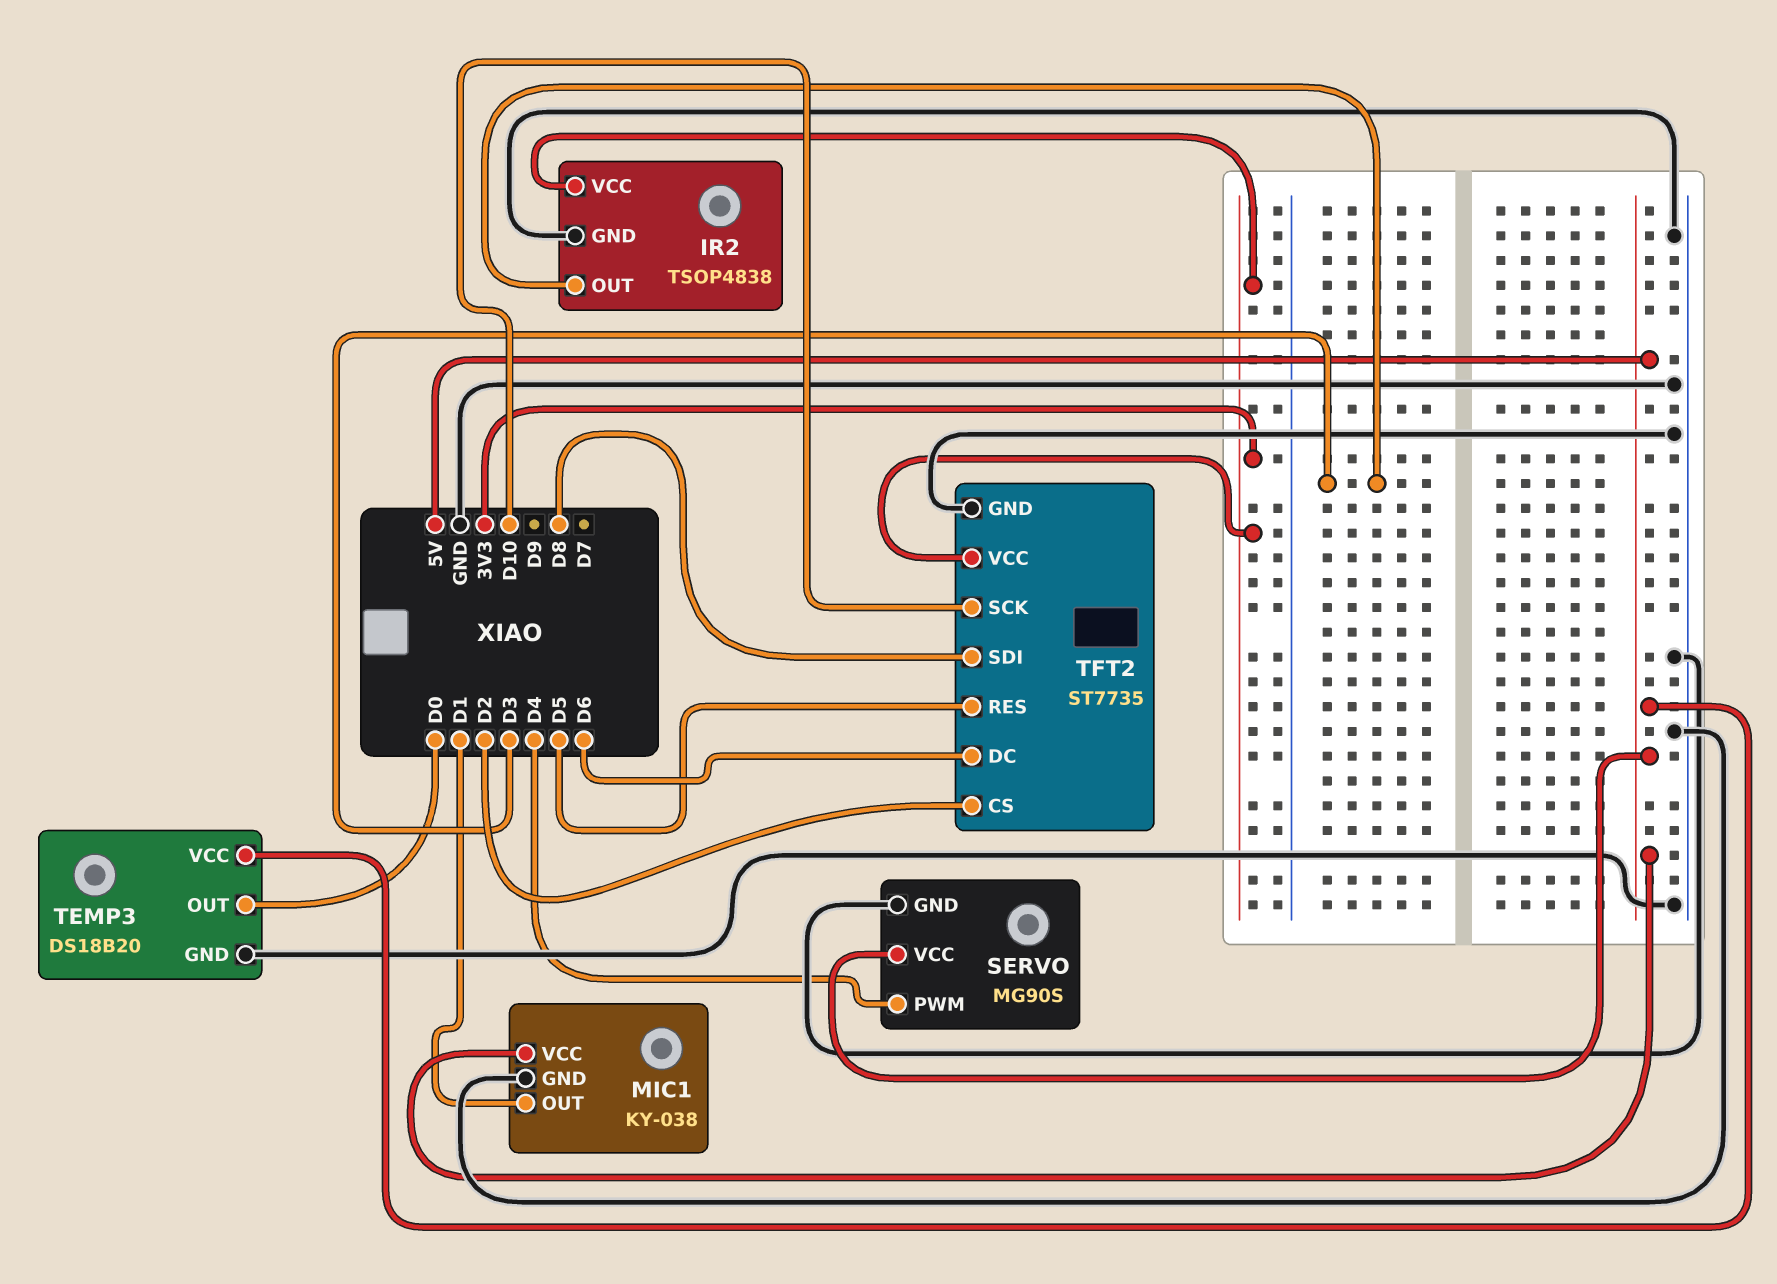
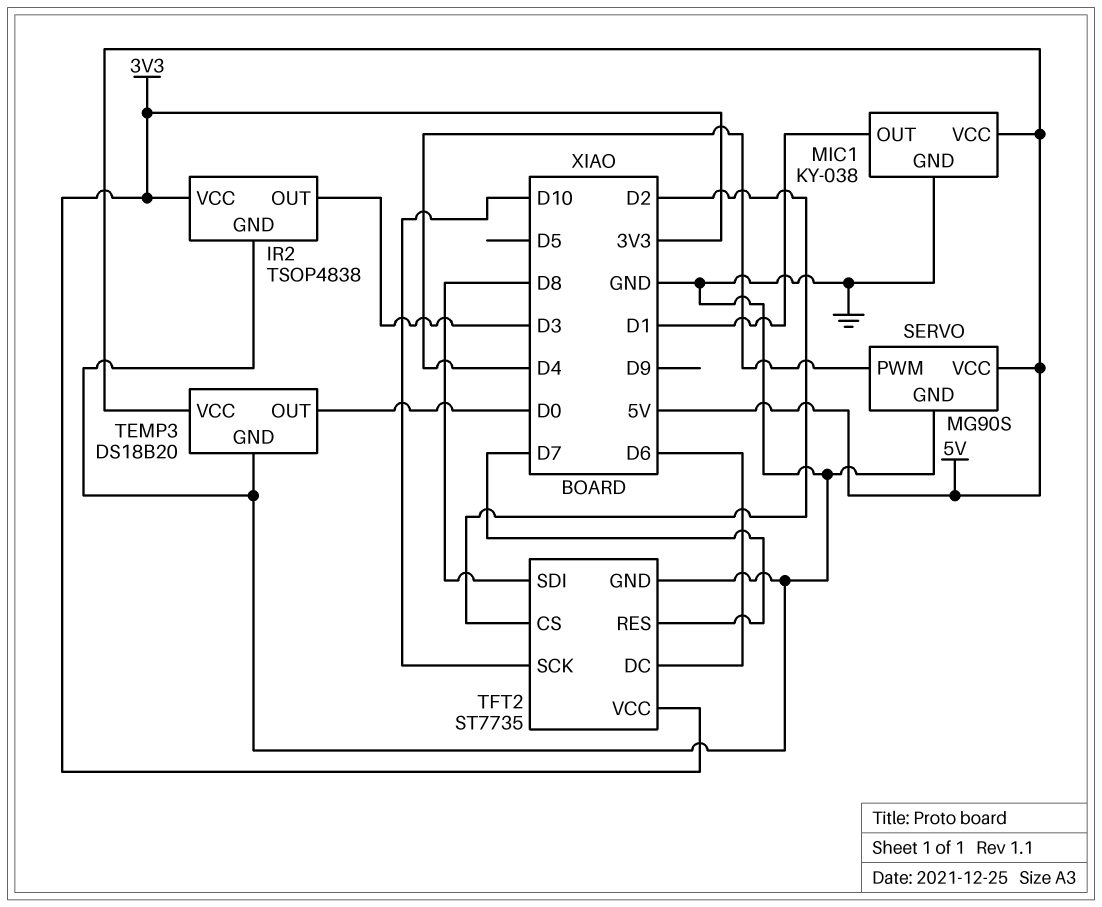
TFT2 pin RES: D5 -> D7

